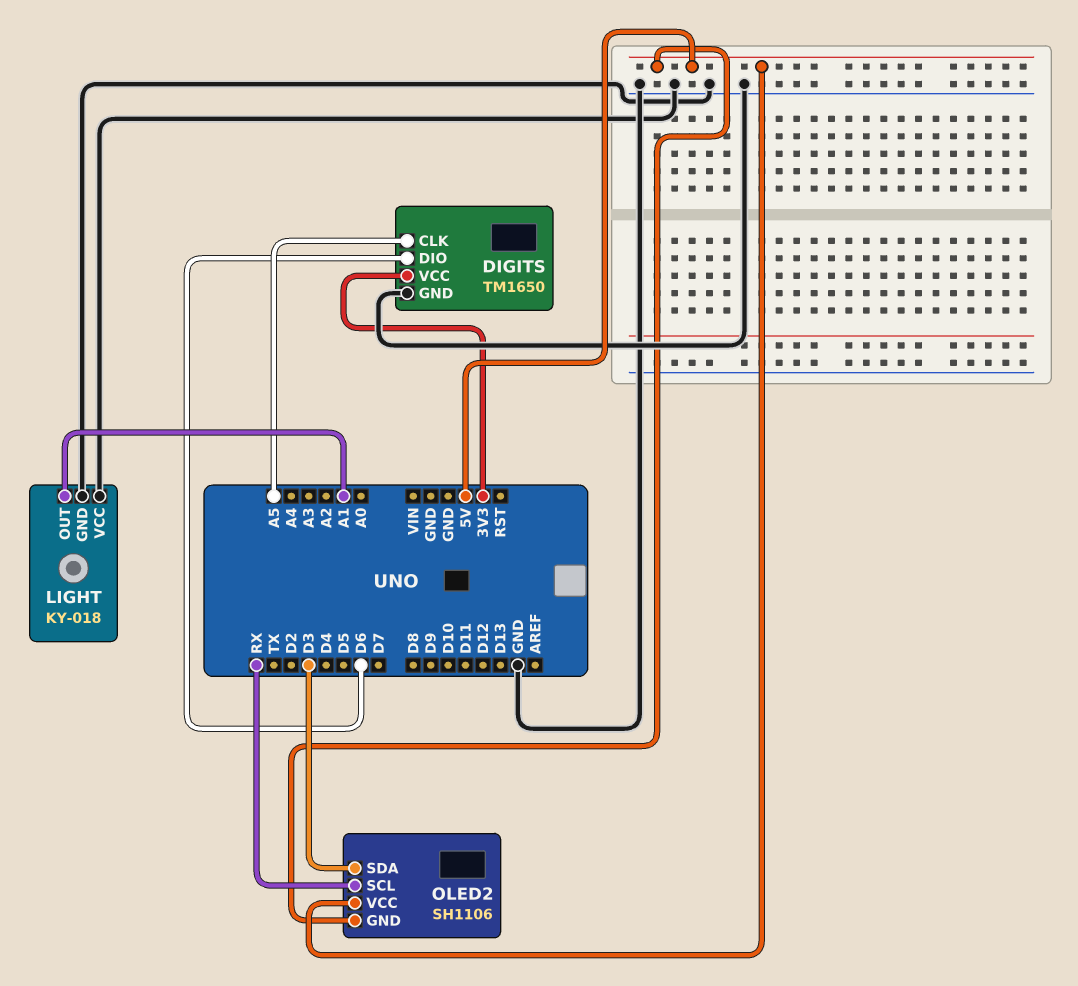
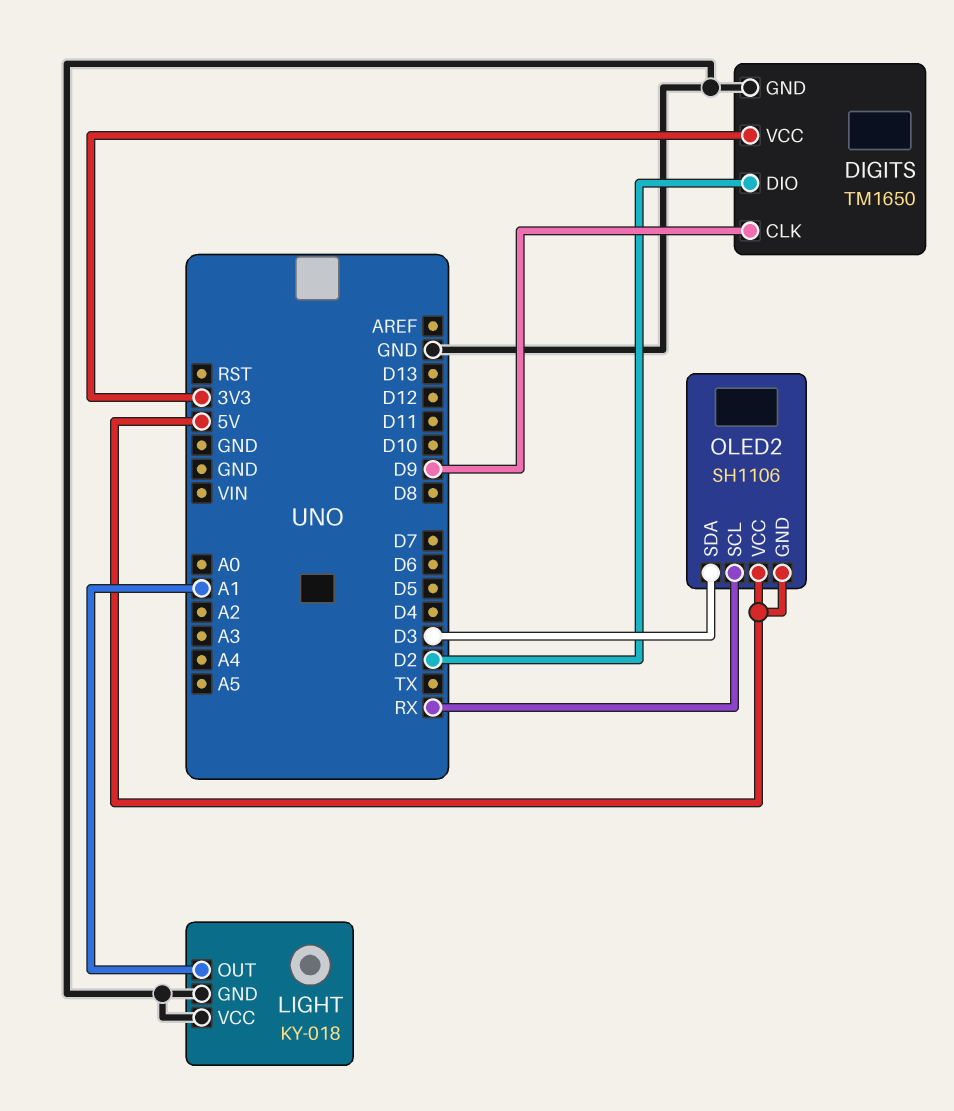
DIGITS pin CLK: A5 -> D9
DIGITS pin DIO: D6 -> D2

